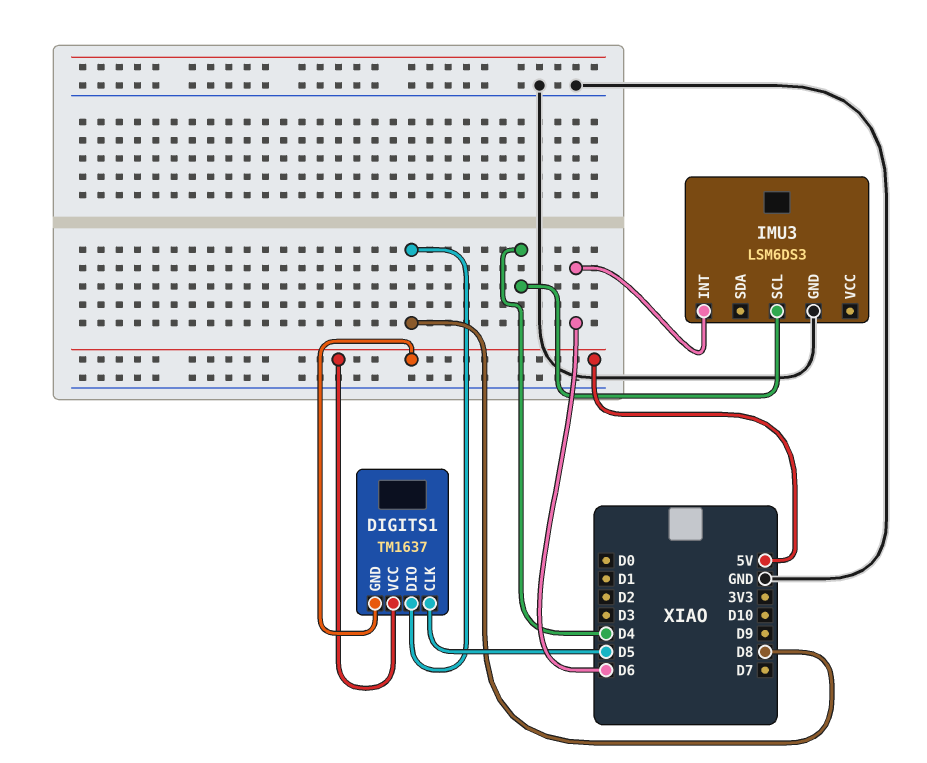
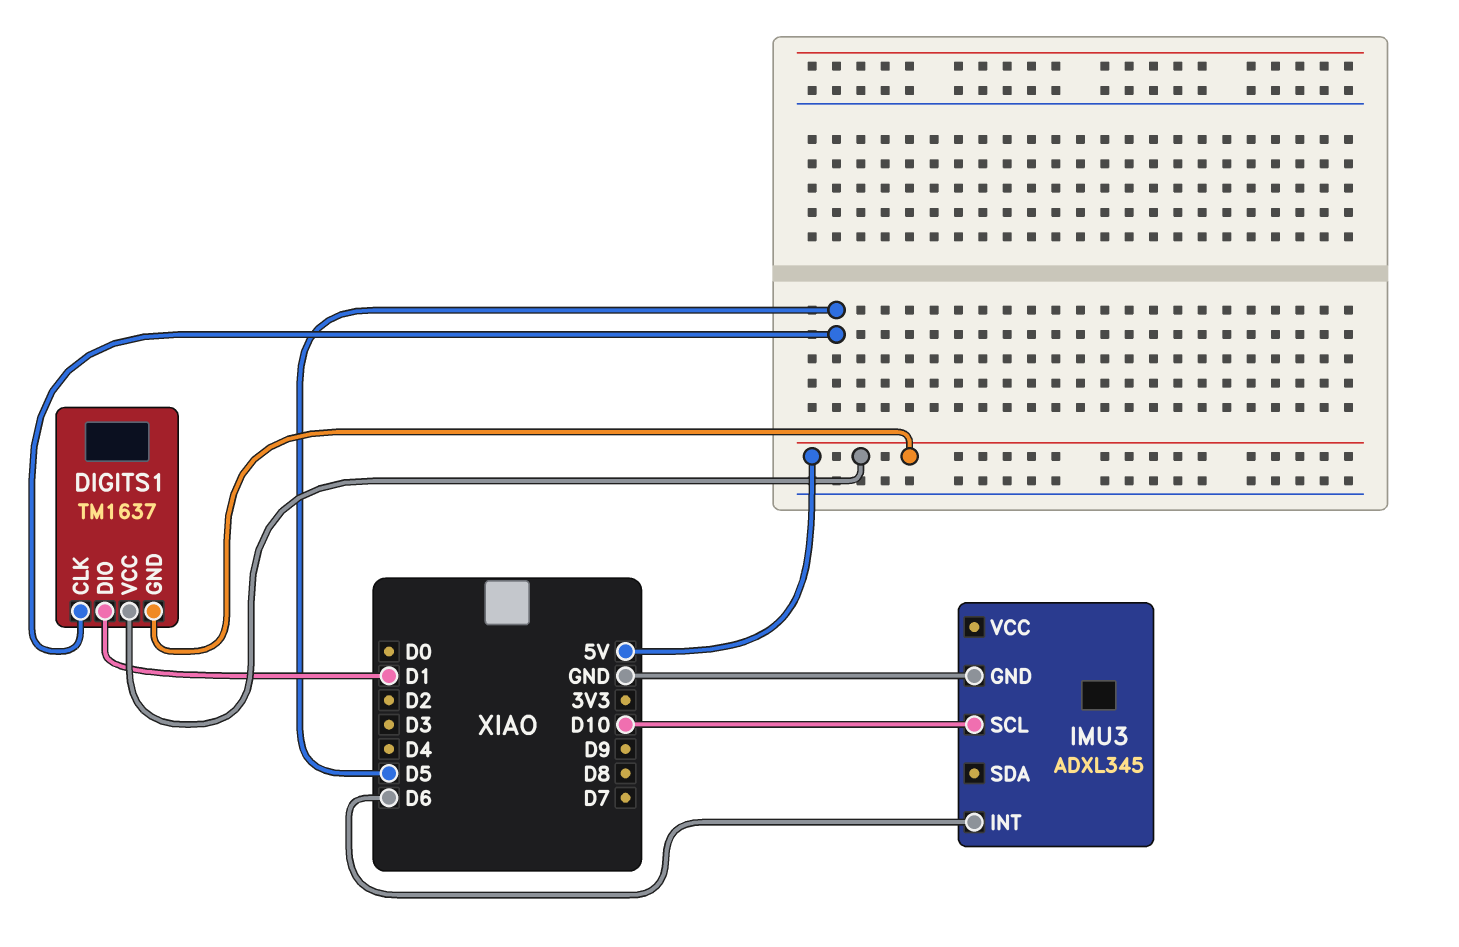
DIGITS1 pin DIO: D8 -> D1
IMU3: LSM6DS3 -> ADXL345
IMU3 pin SCL: D4 -> D10

